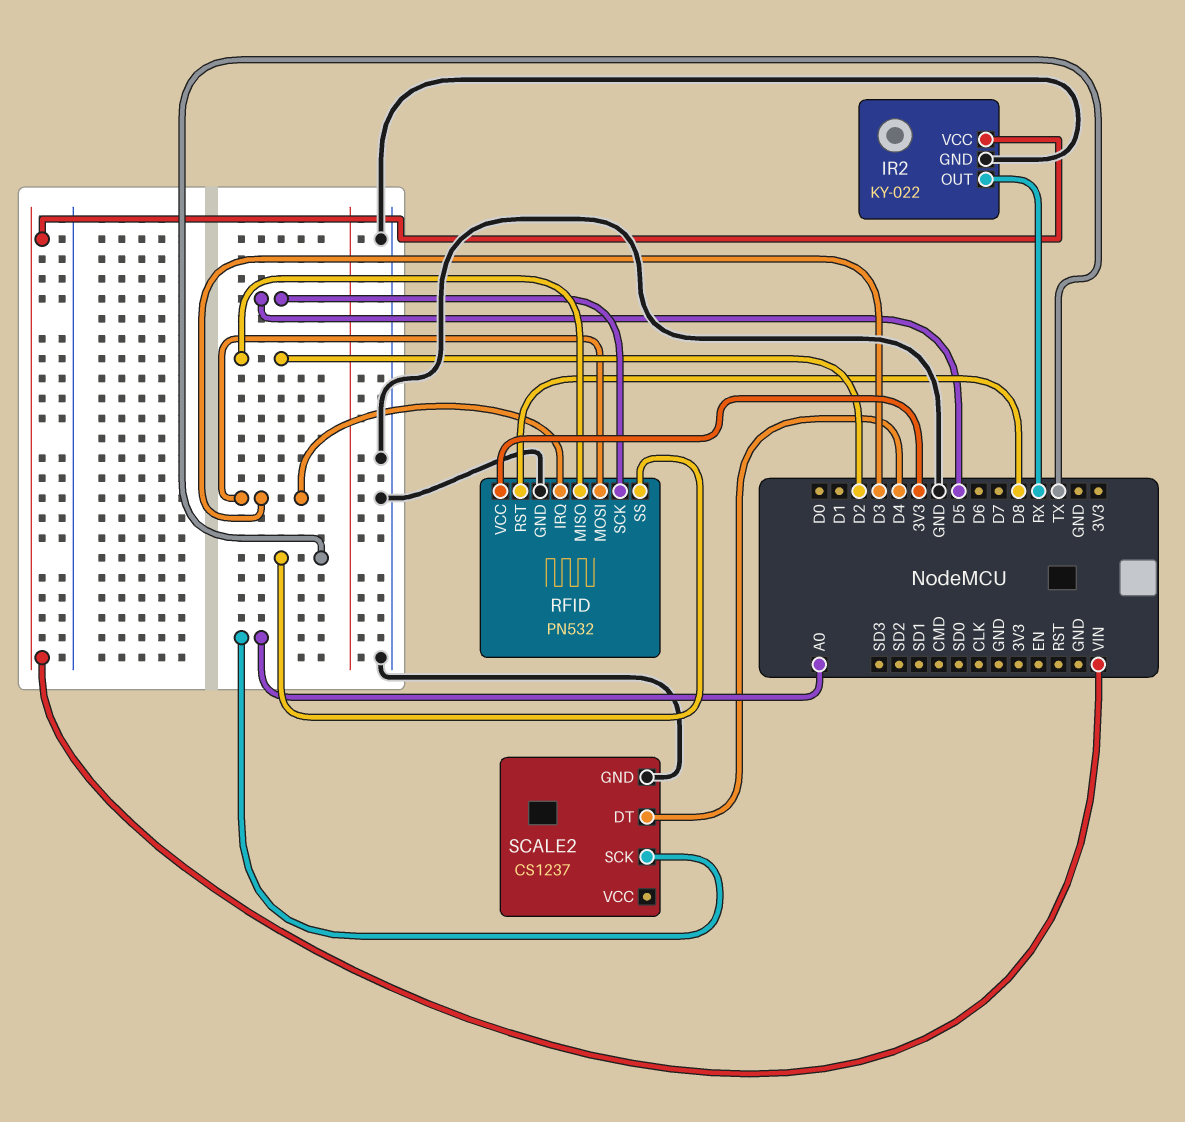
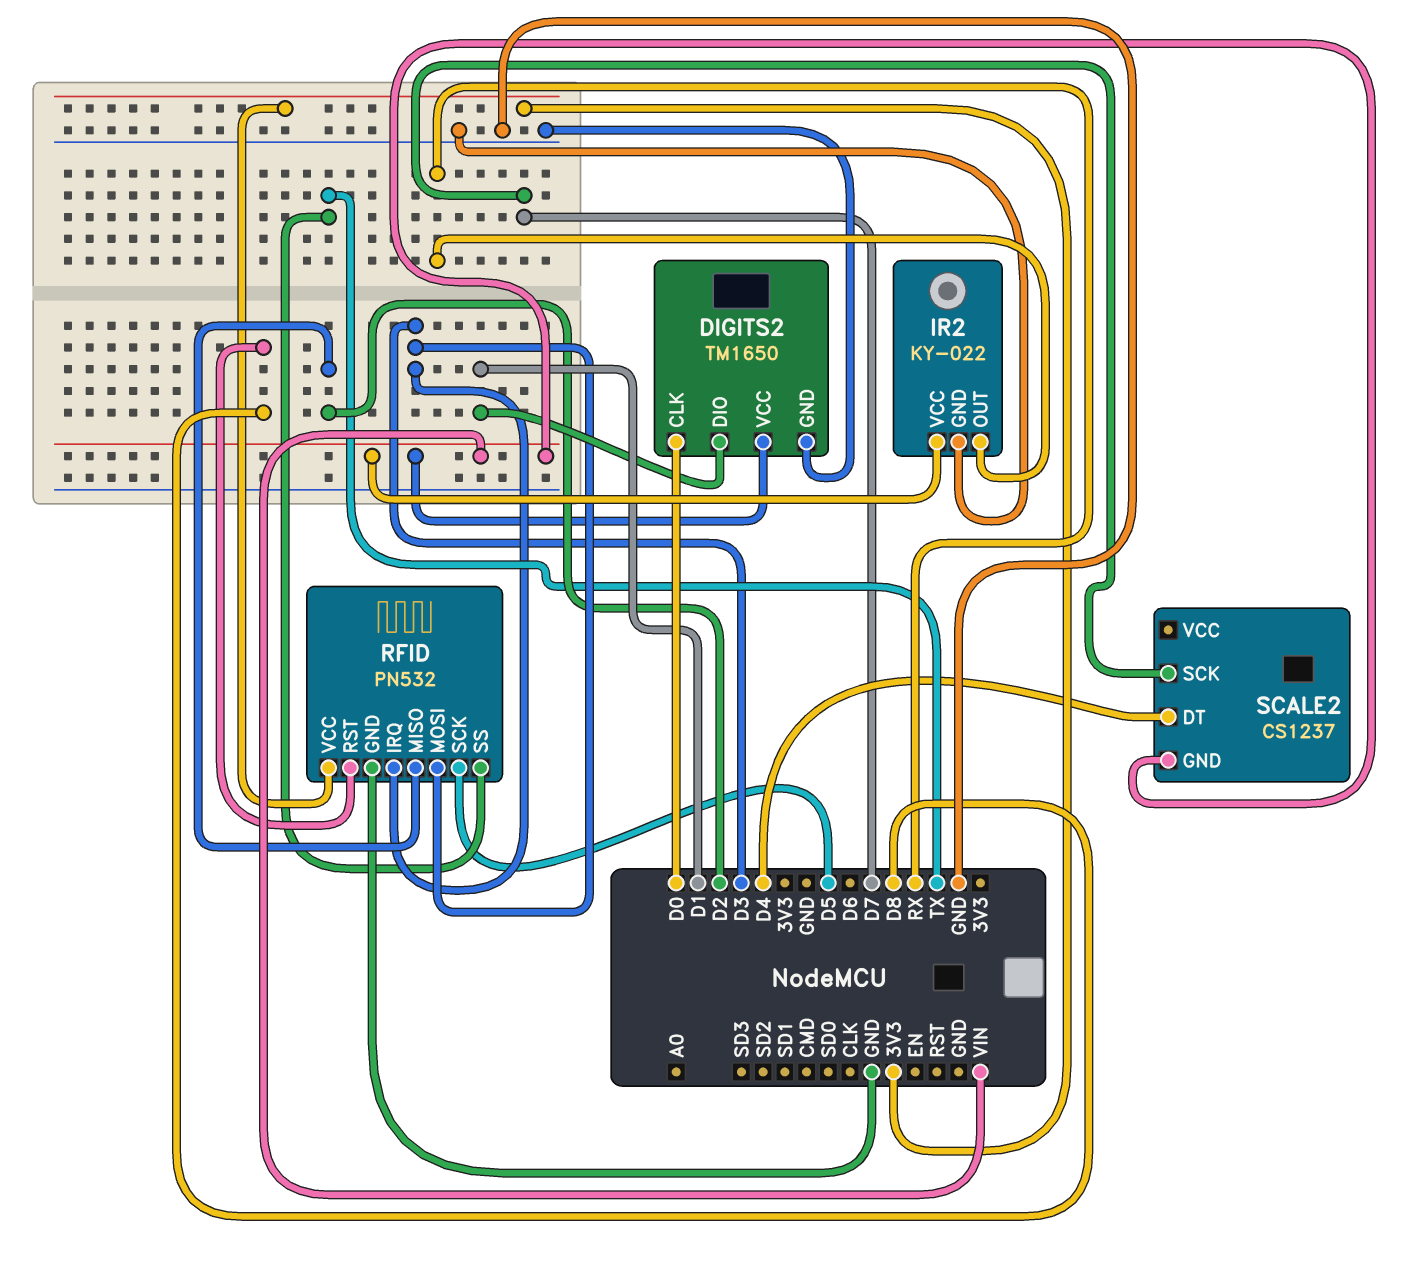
DIGITS2: none -> TM1650
DIGITS2 pin CLK: none -> D0
DIGITS2 pin DIO: none -> D1
DIGITS2 pin GND: none -> GND
DIGITS2 pin VCC: none -> VIN
SCALE2 pin GND: GND -> VIN
SCALE2 pin SCK: A0 -> D7

